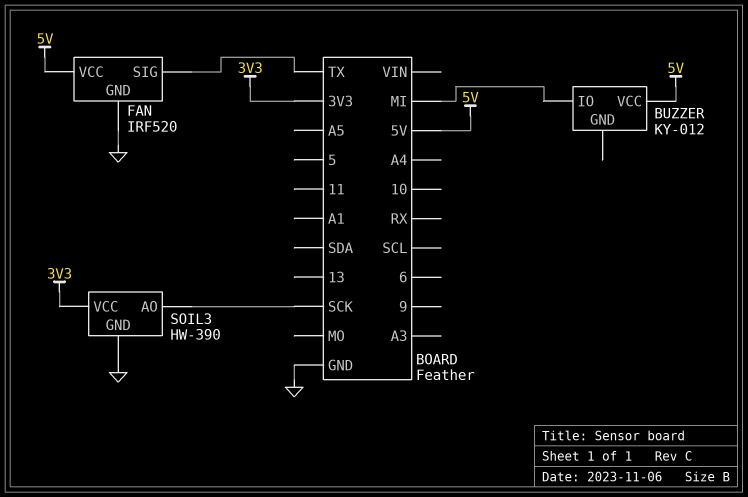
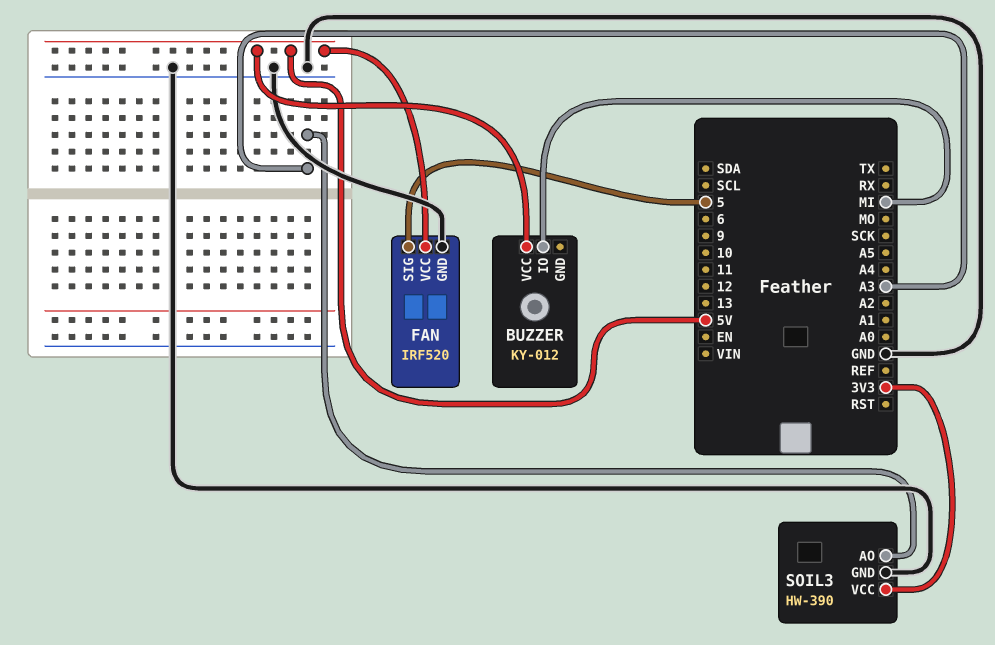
FAN pin SIG: TX -> 5
SOIL3 pin AO: SCK -> A3

